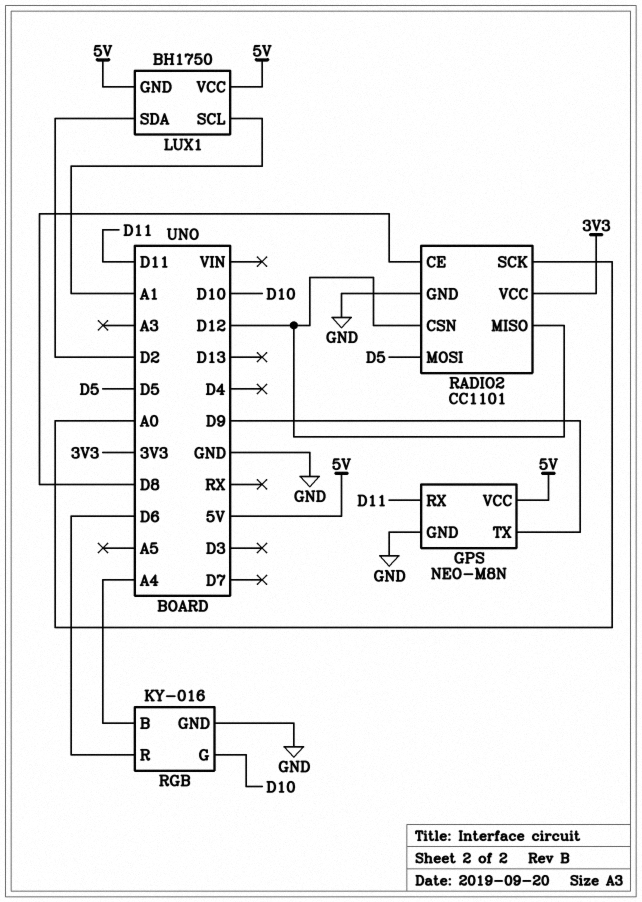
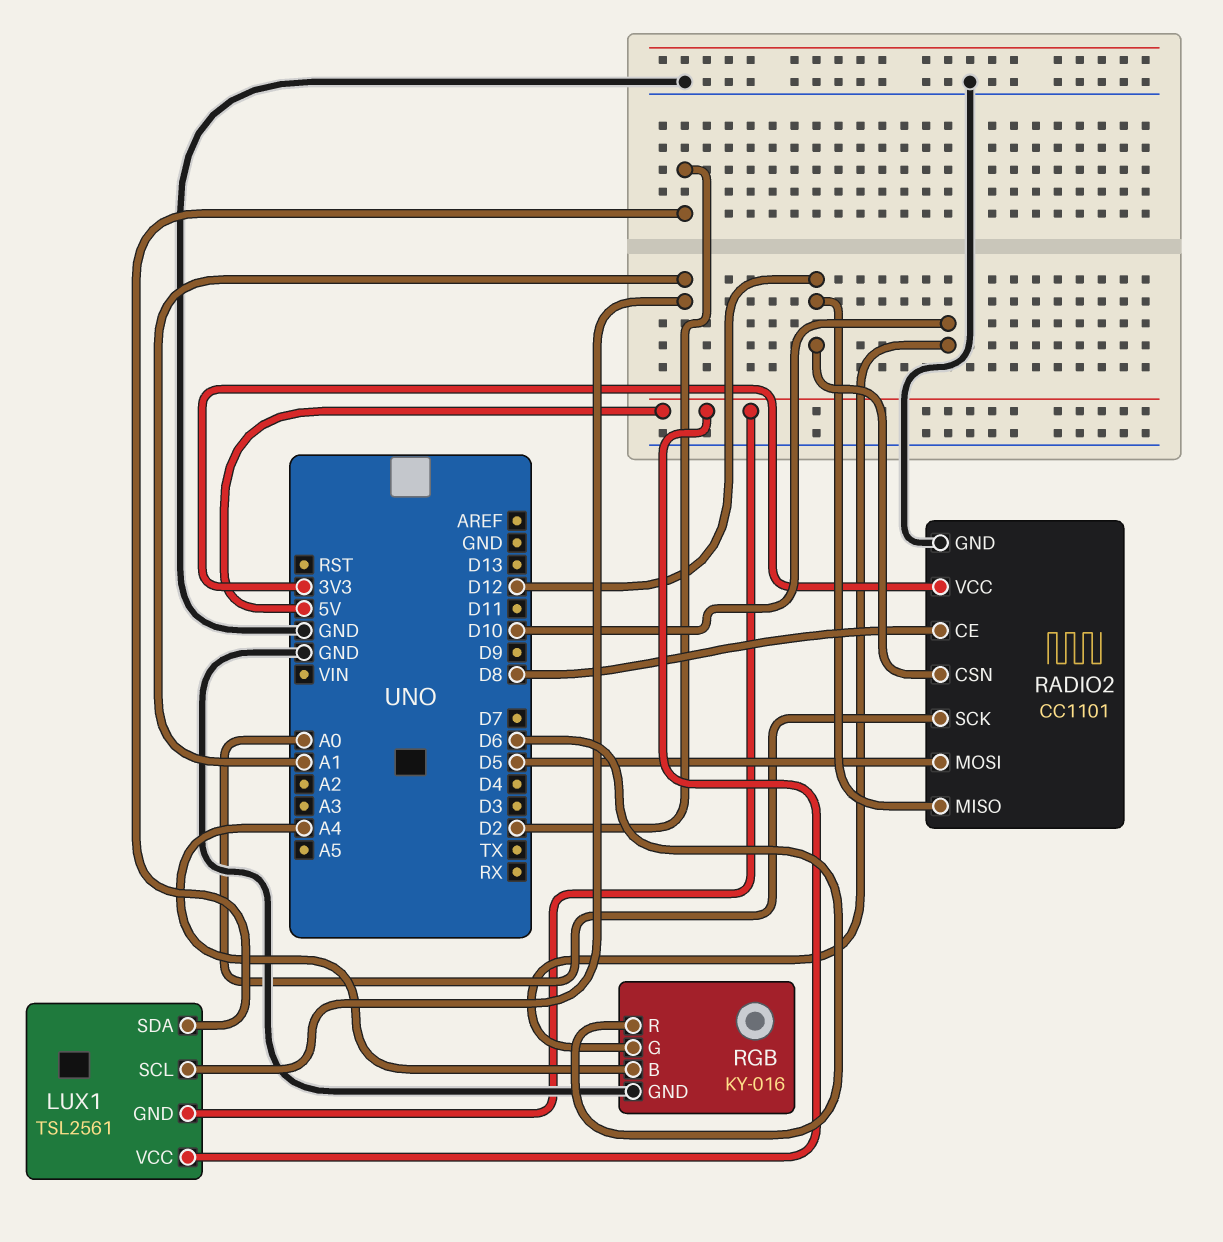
GPS: NEO-M8N -> none
GPS pin GND: GND -> none
GPS pin RX: D11 -> none
GPS pin TX: D9 -> none
GPS pin VCC: 5V -> none
LUX1: BH1750 -> TSL2561

